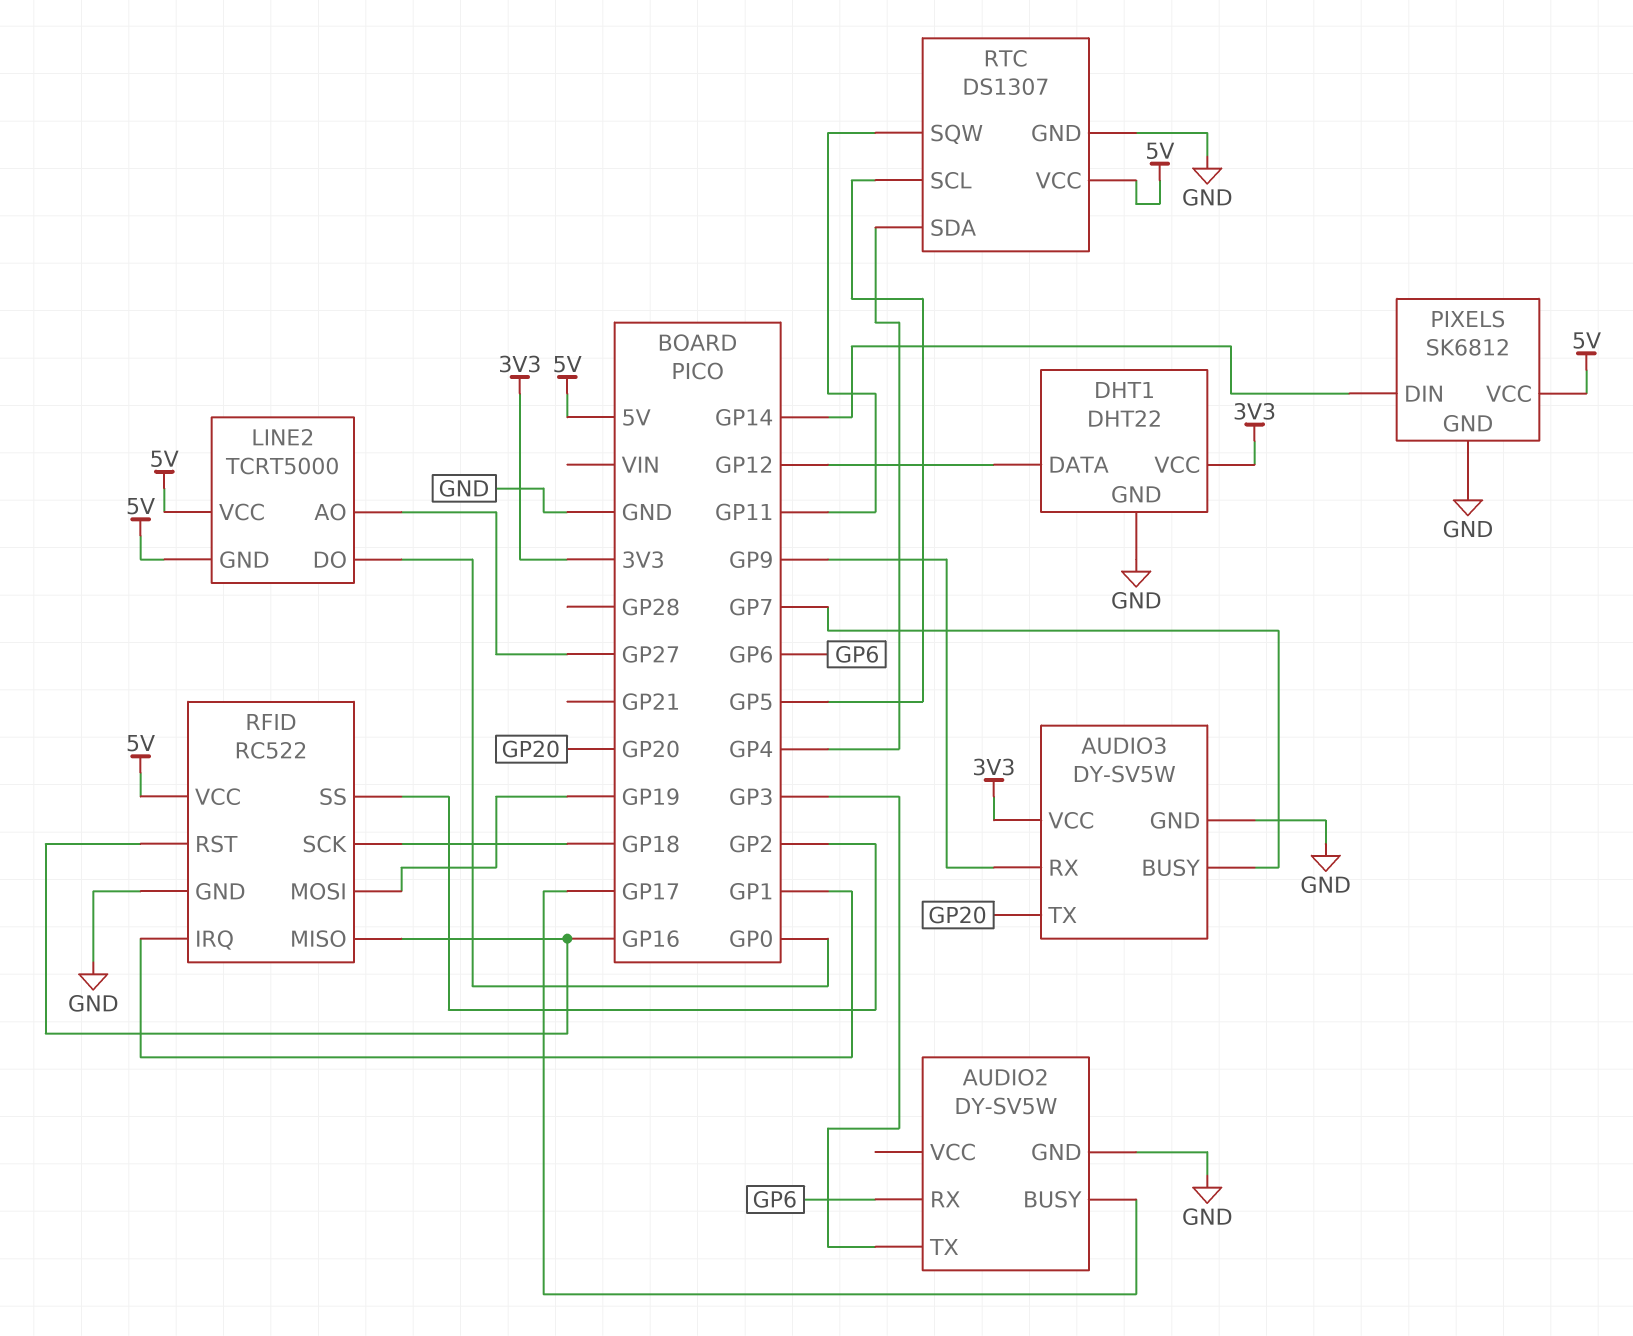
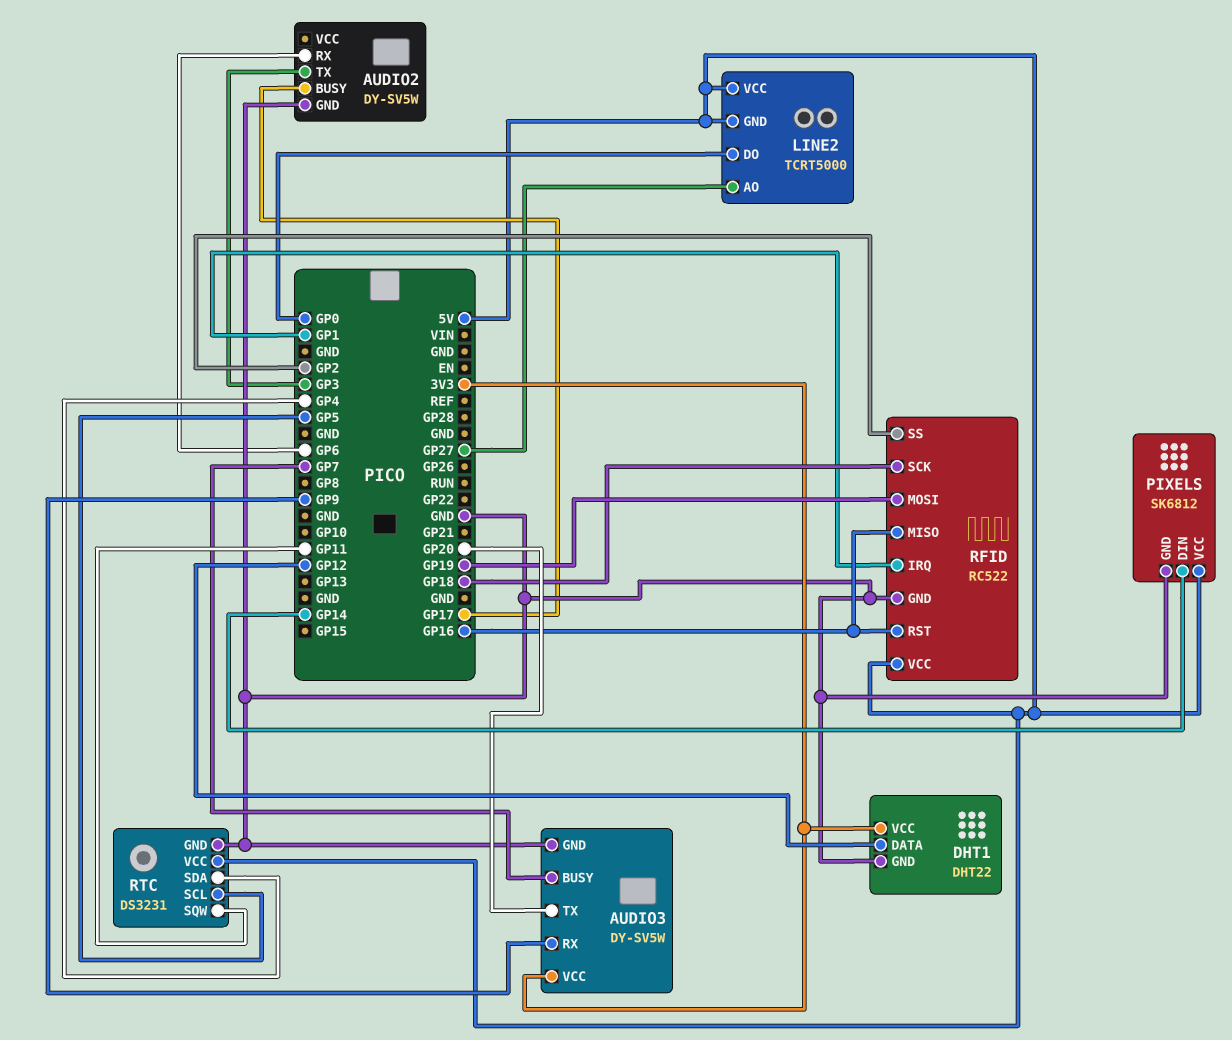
RTC: DS1307 -> DS3231

